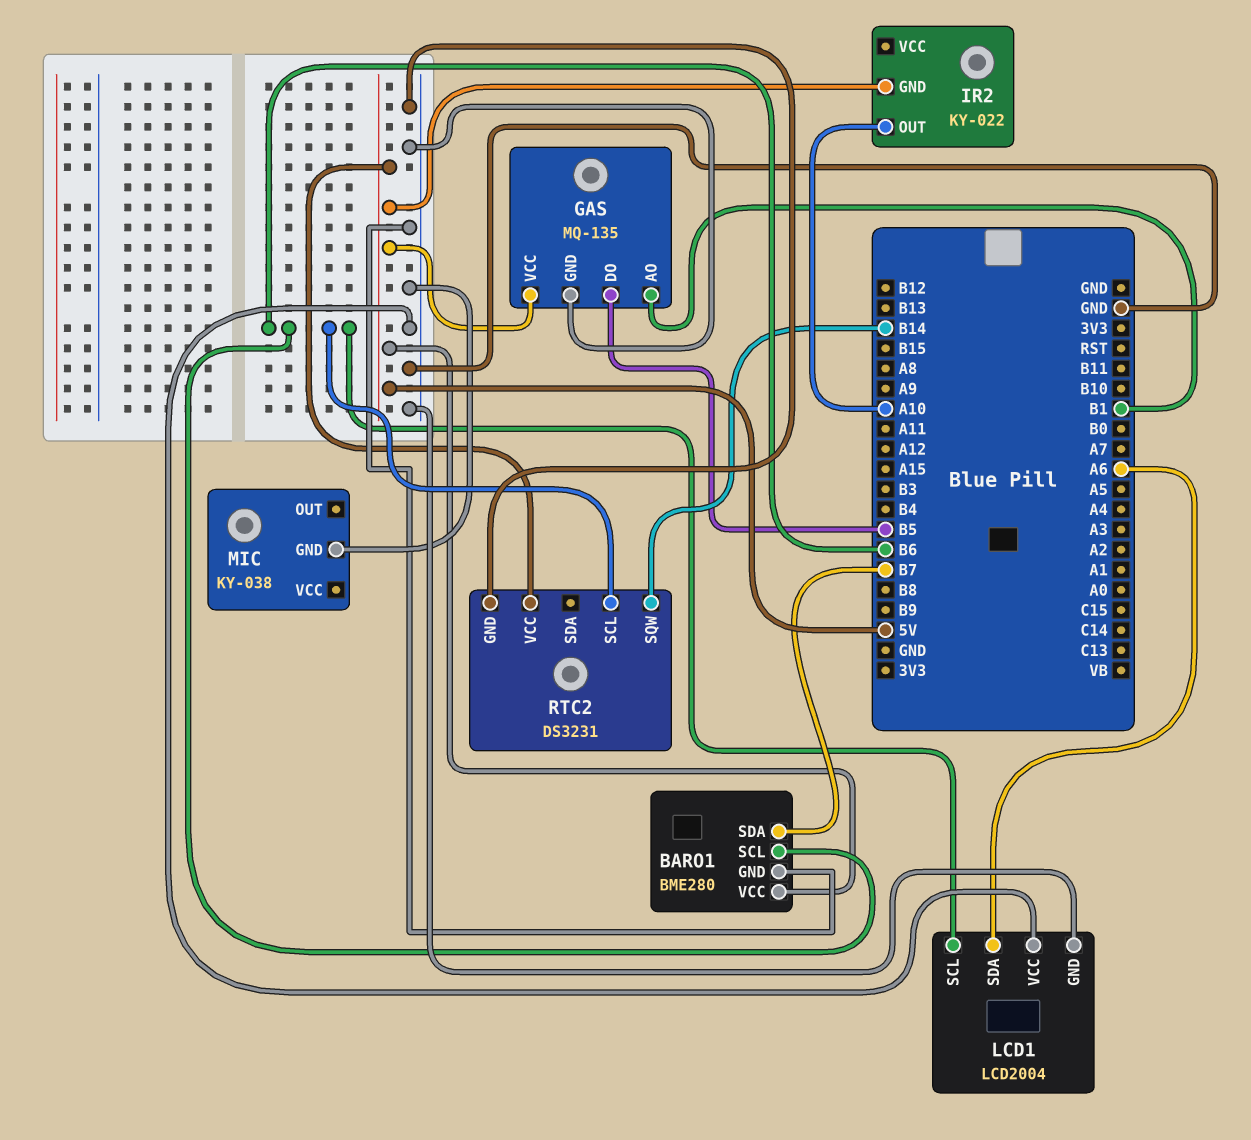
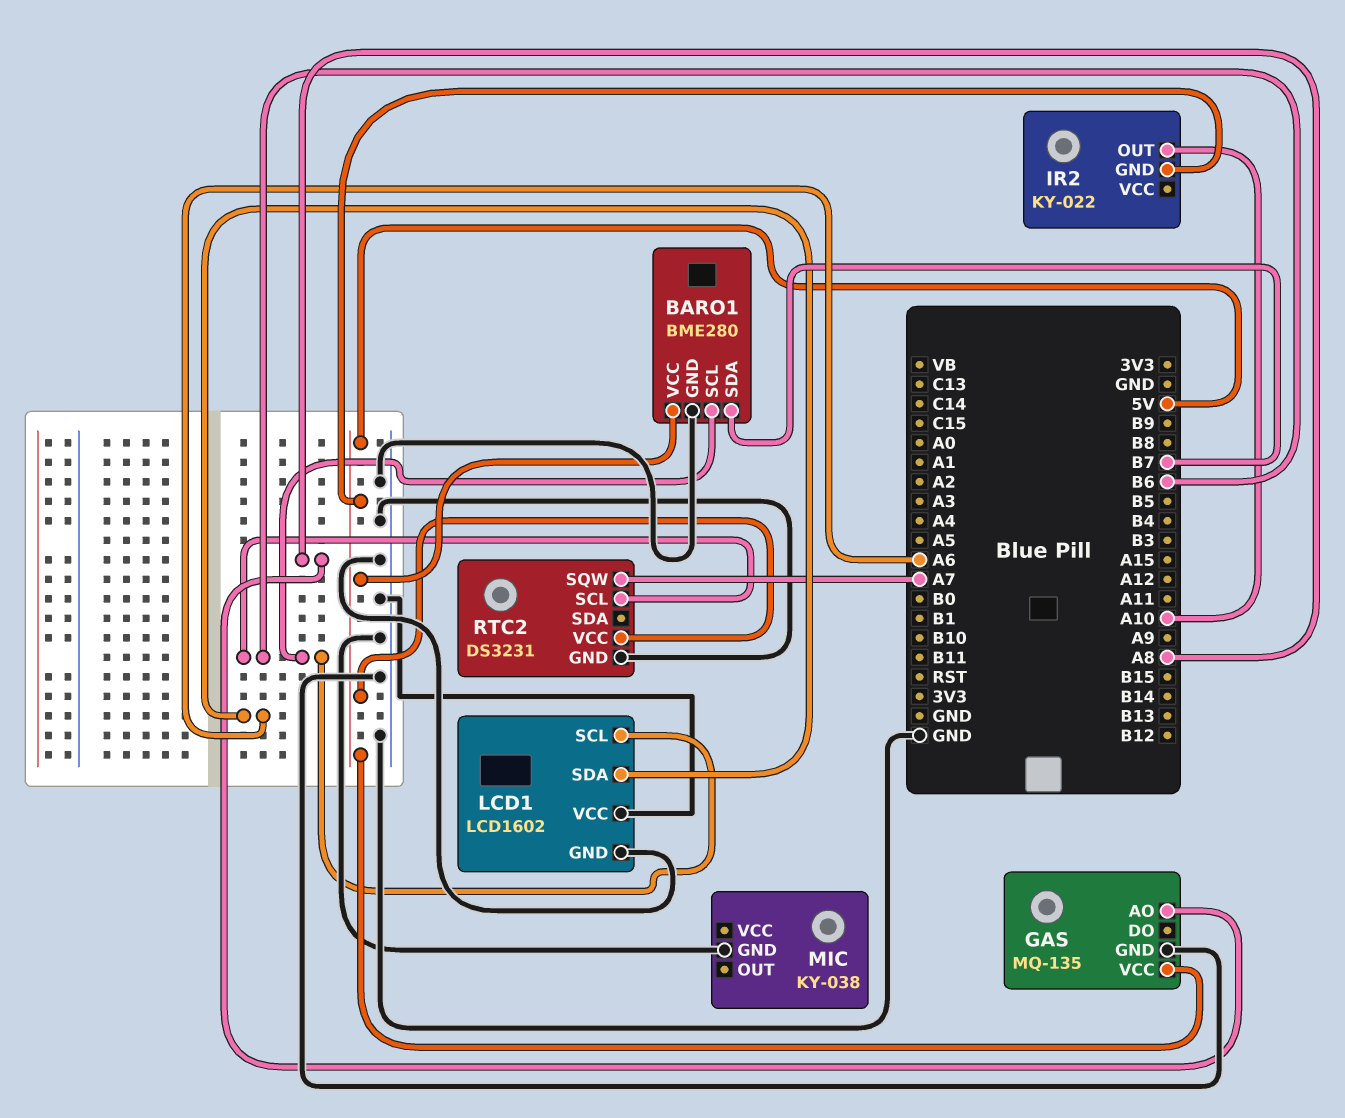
GAS pin AO: B1 -> A8
GAS pin DO: B5 -> none
LCD1: LCD2004 -> LCD1602
RTC2 pin SQW: B14 -> A7

